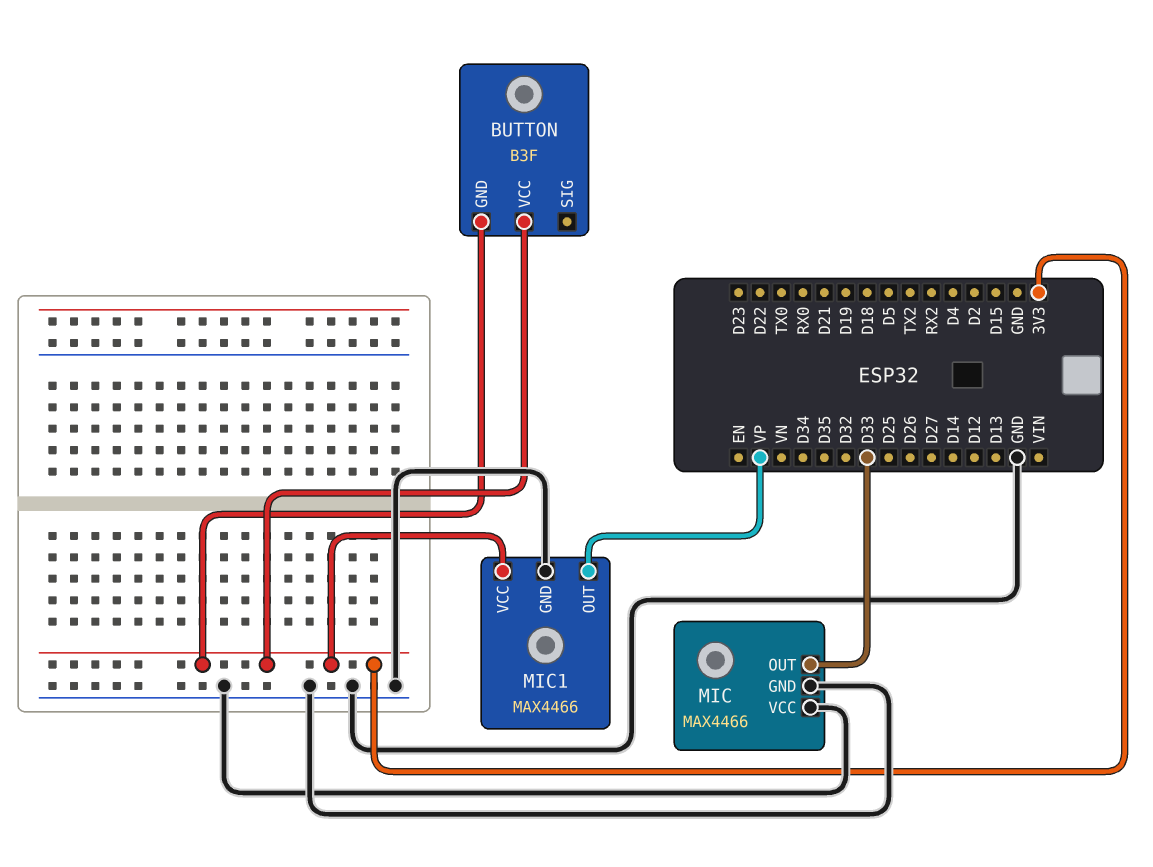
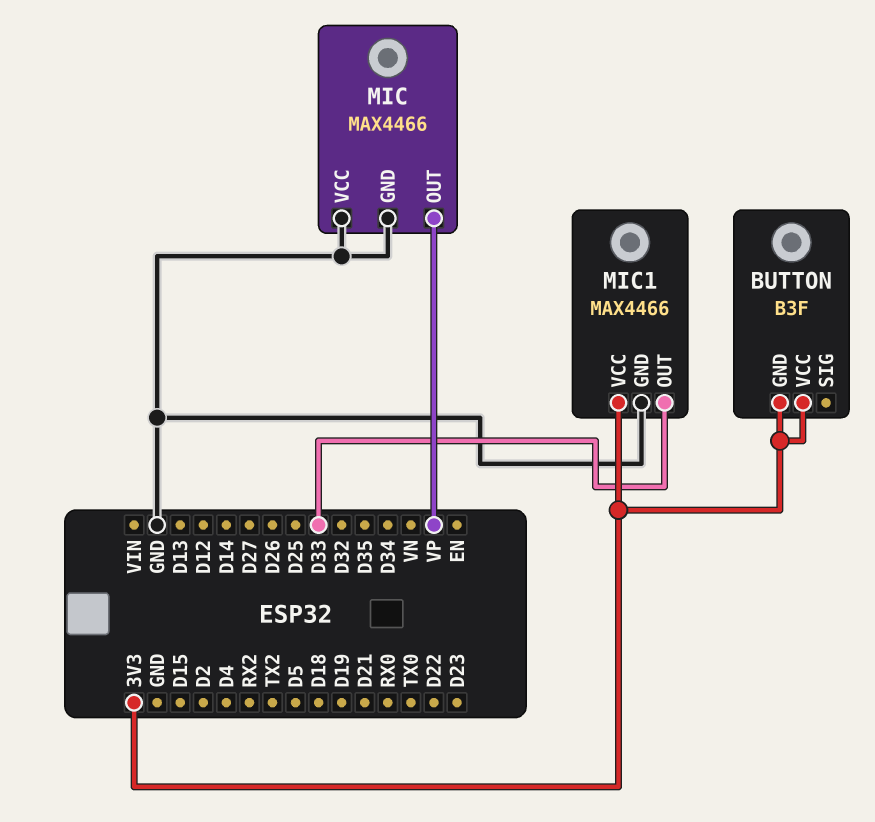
MIC pin OUT: D33 -> VP
MIC1 pin OUT: VP -> D33

